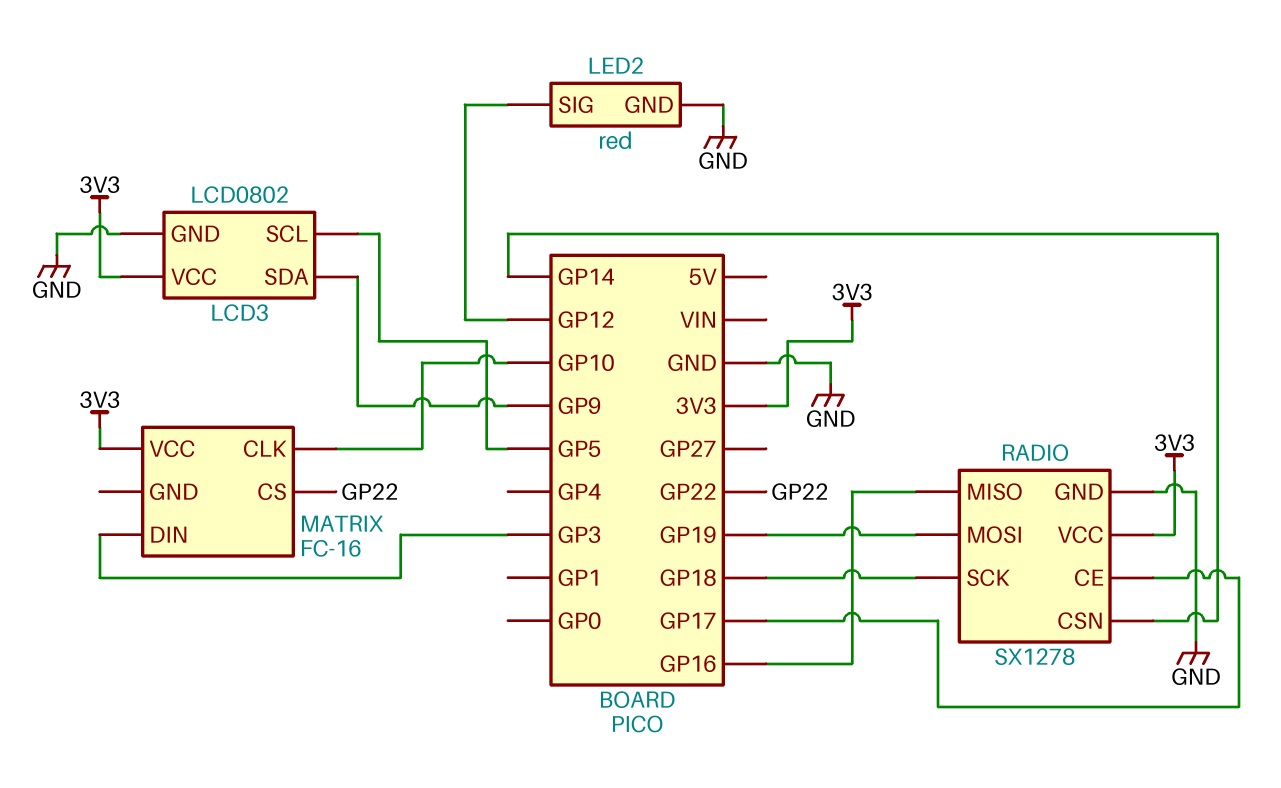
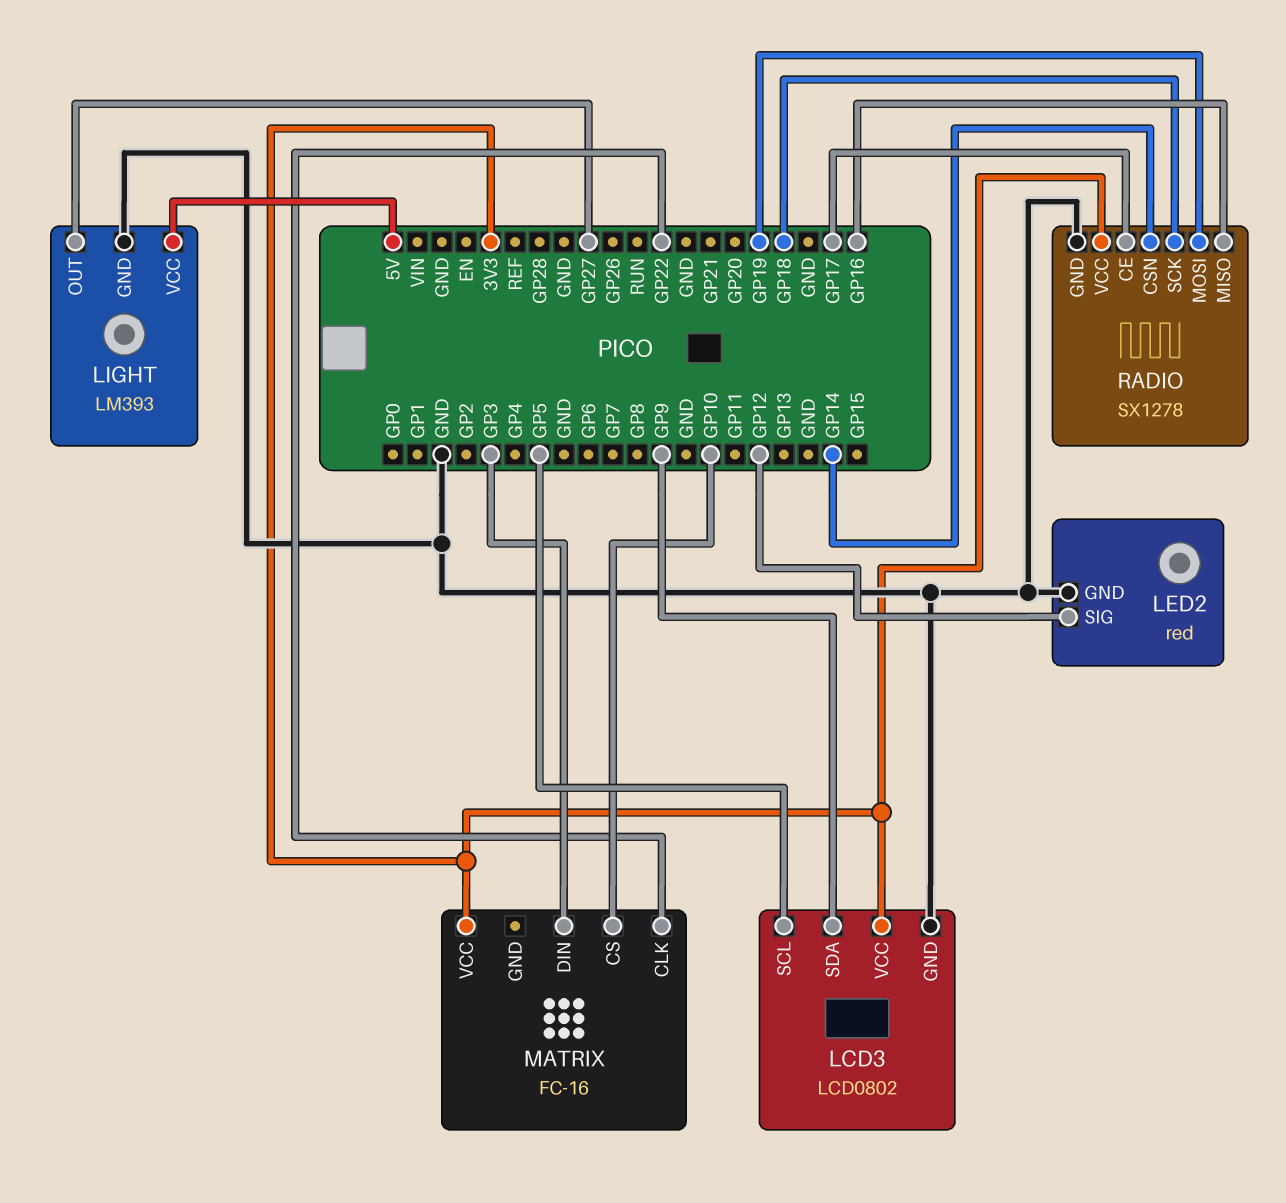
LIGHT: none -> LM393
LIGHT pin GND: none -> GND
LIGHT pin OUT: none -> GP27
LIGHT pin VCC: none -> 5V
MATRIX pin CLK: GP10 -> GP22
MATRIX pin CS: GP22 -> GP10

